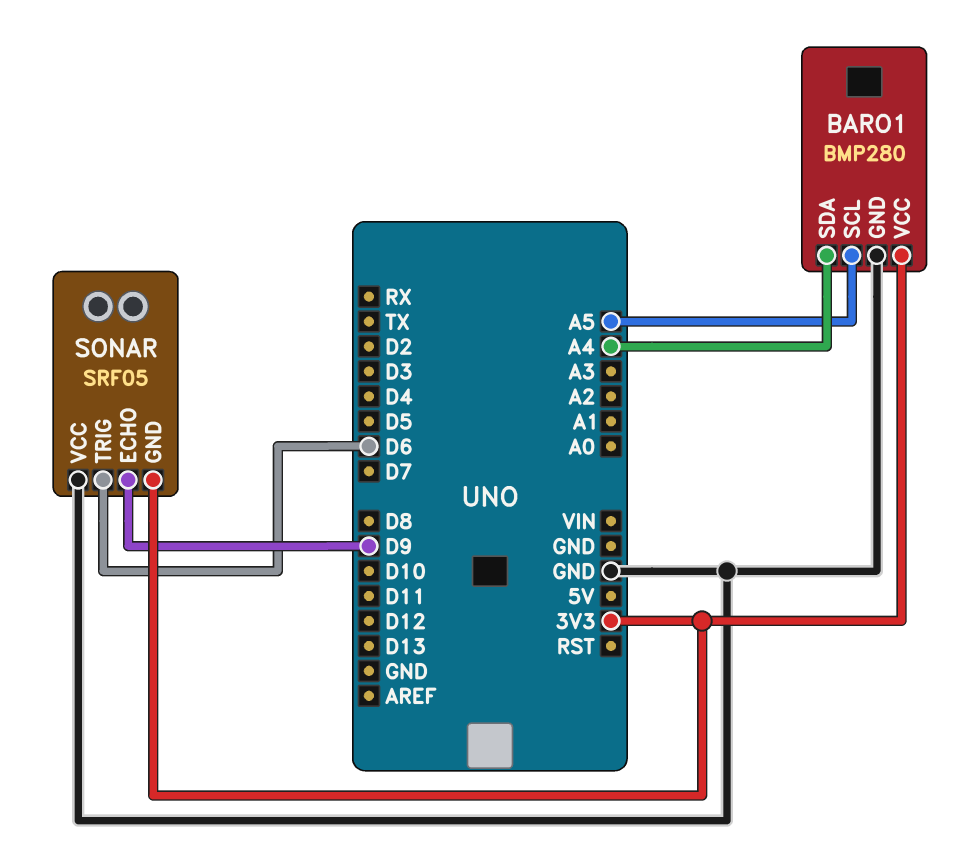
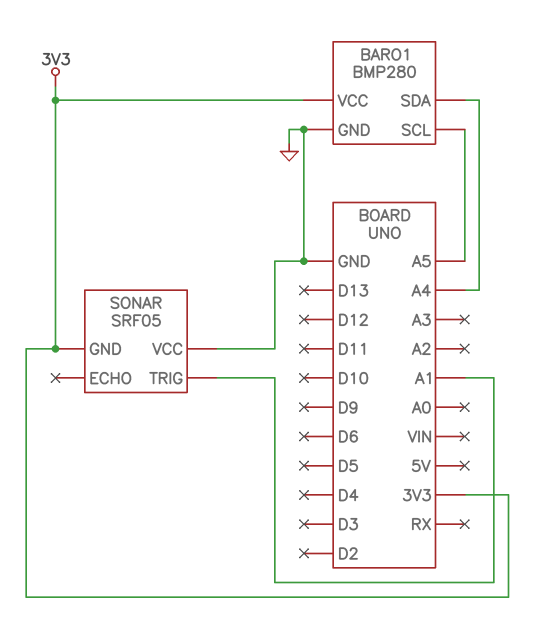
SONAR pin ECHO: D9 -> none
SONAR pin TRIG: D6 -> A1

